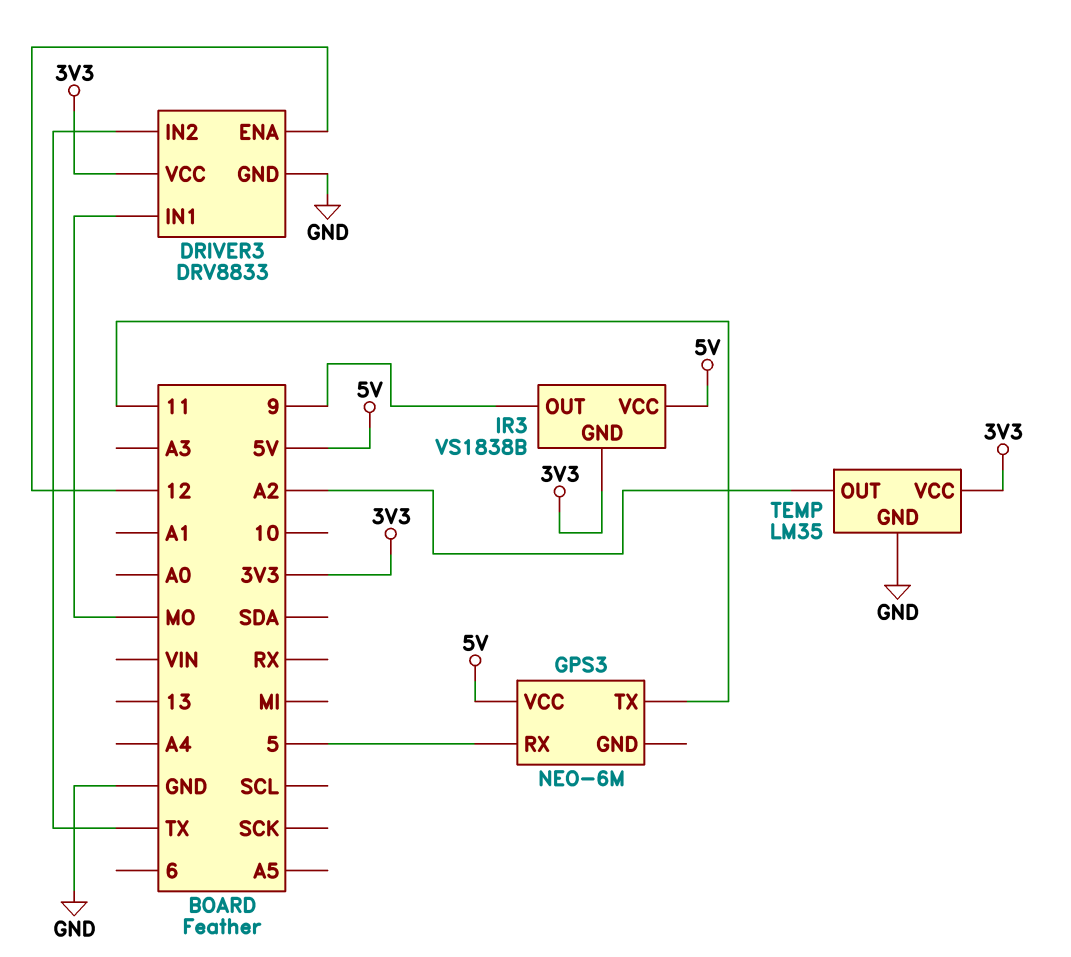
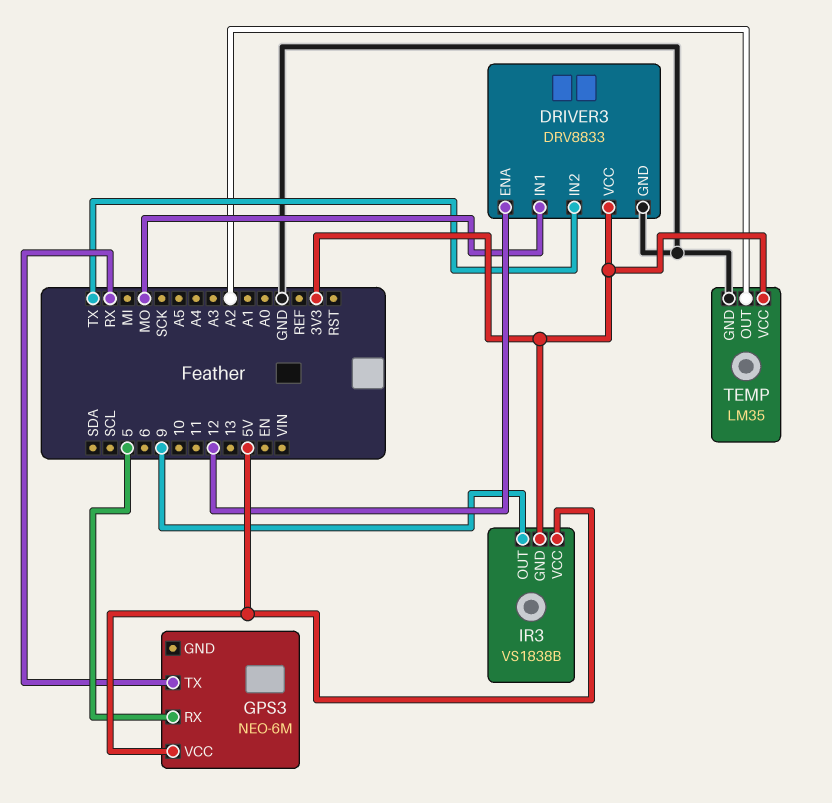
GPS3 pin TX: 11 -> RX

